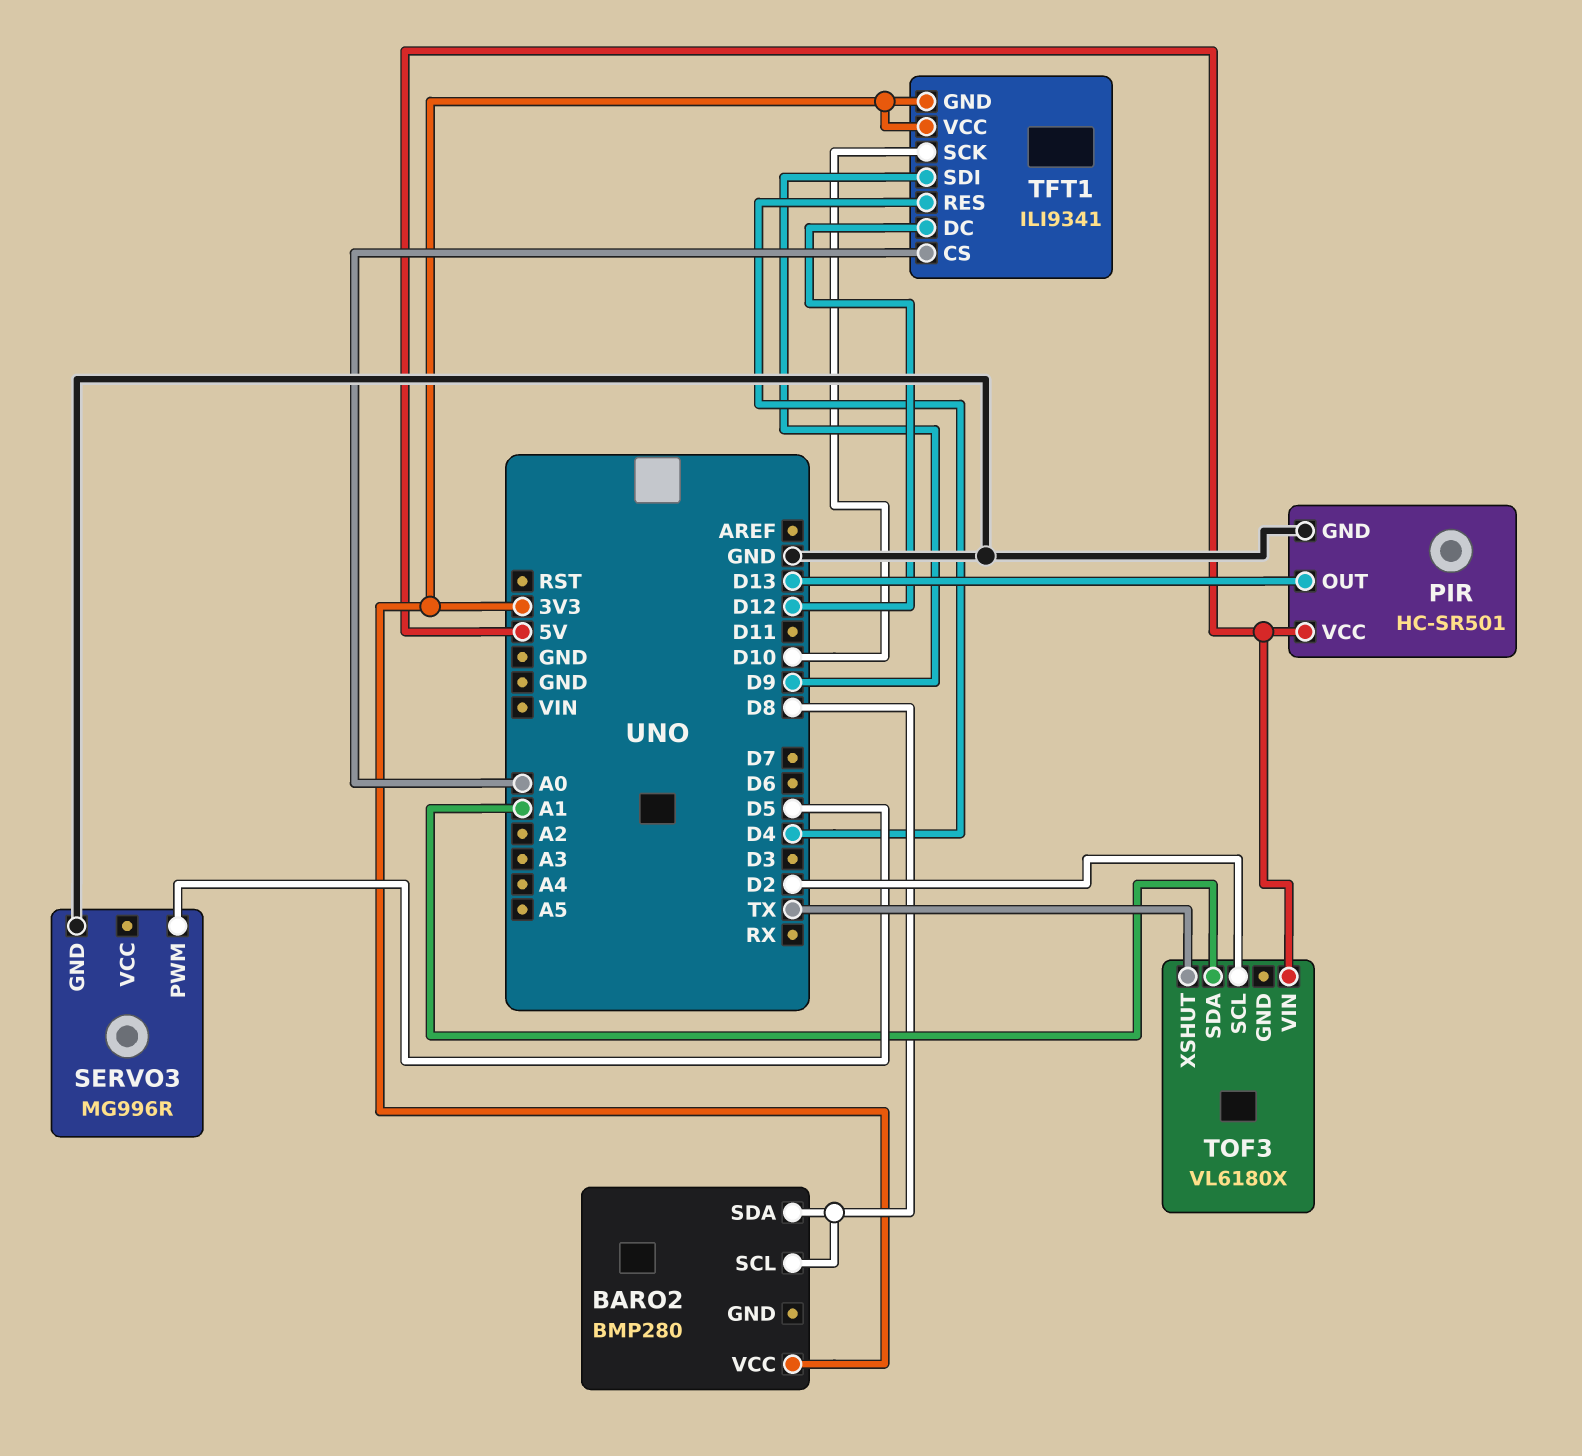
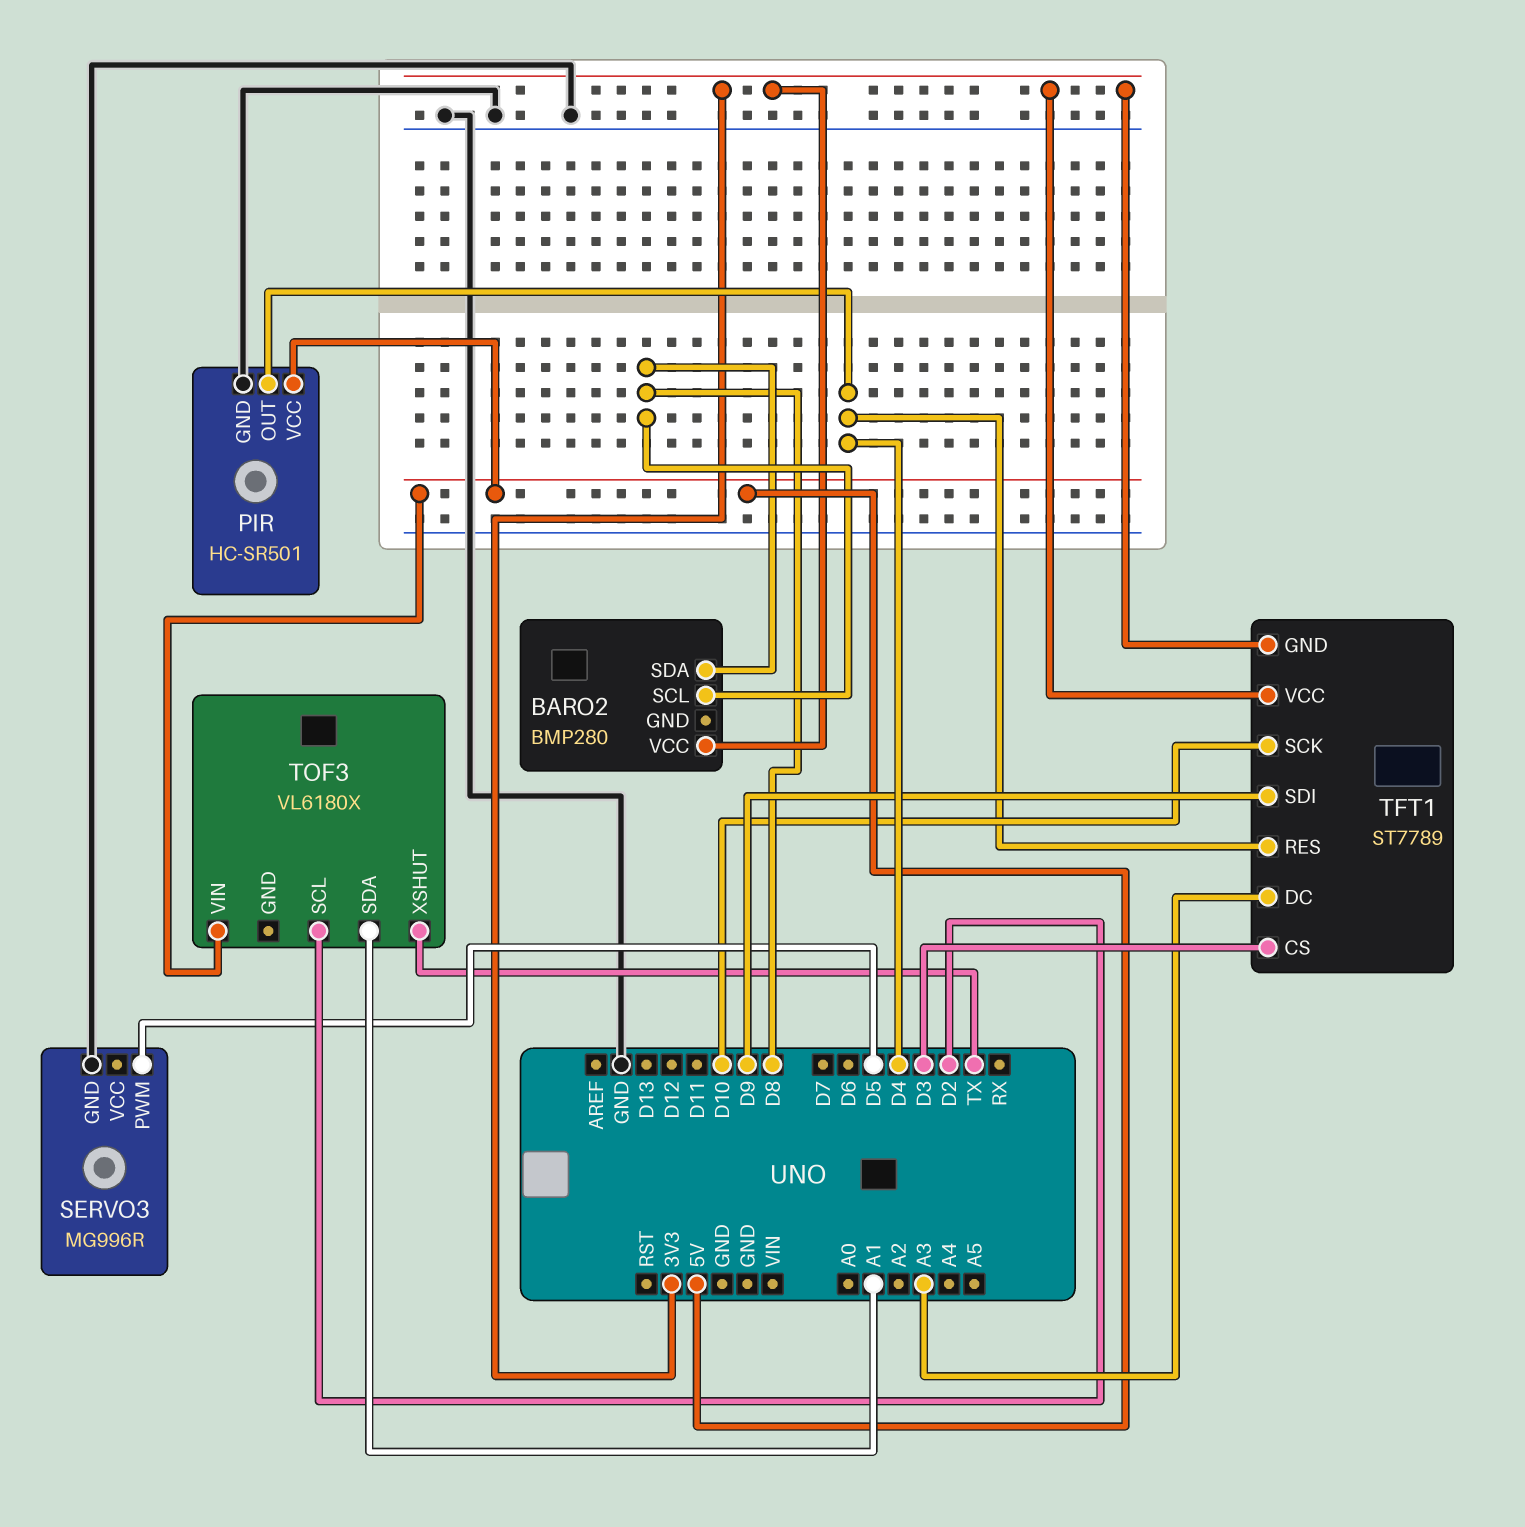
PIR pin OUT: D13 -> D4
TFT1: ILI9341 -> ST7789
TFT1 pin CS: A0 -> D3
TFT1 pin DC: D12 -> A3

